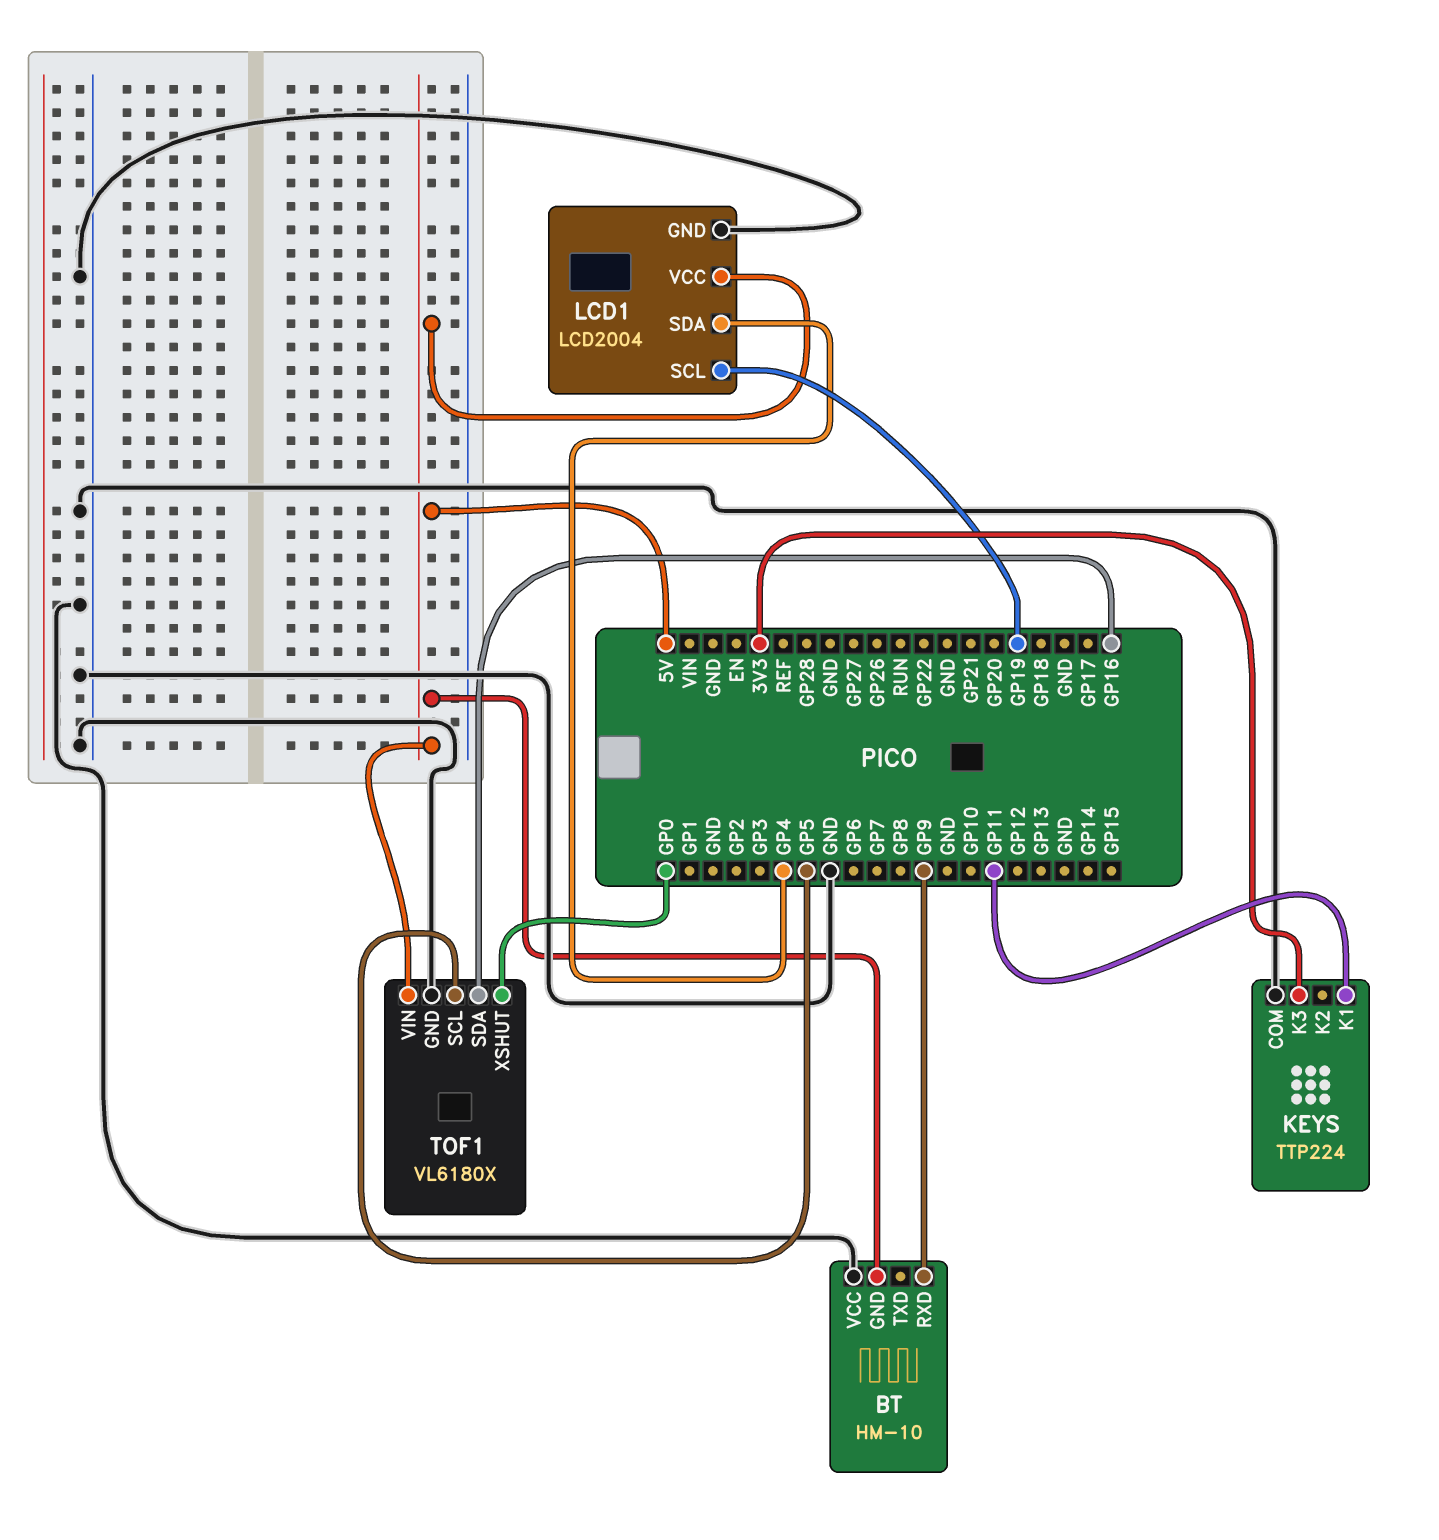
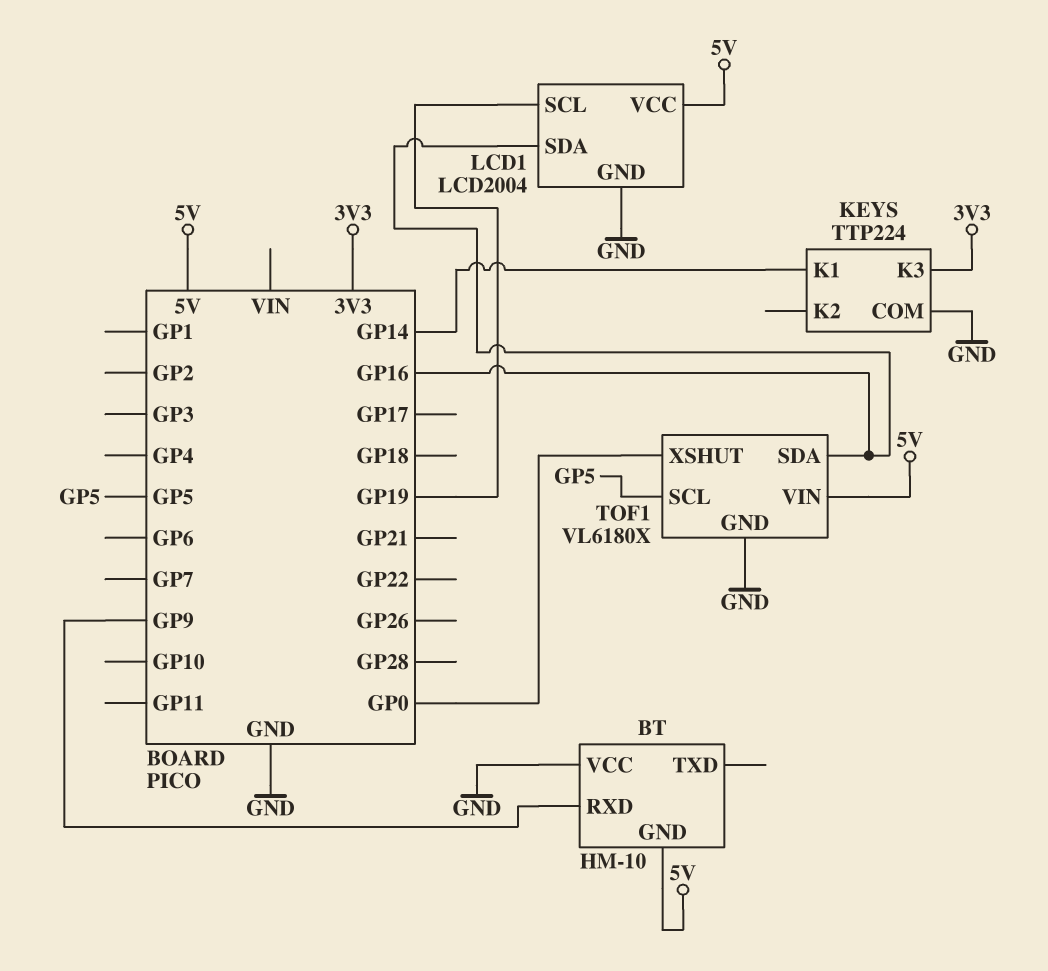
KEYS pin K1: GP11 -> GP14
LCD1 pin SDA: GP4 -> GP16

